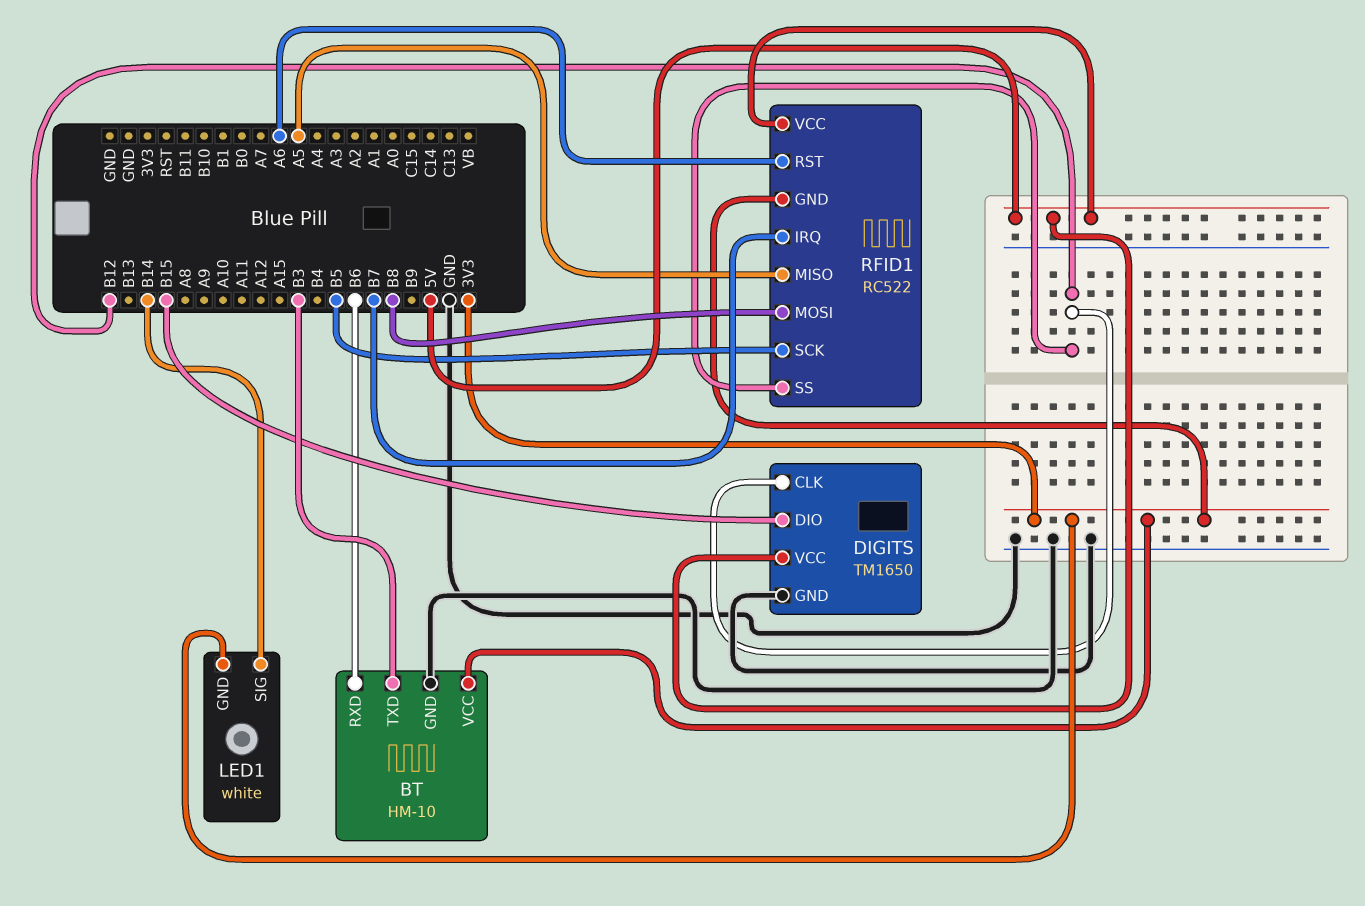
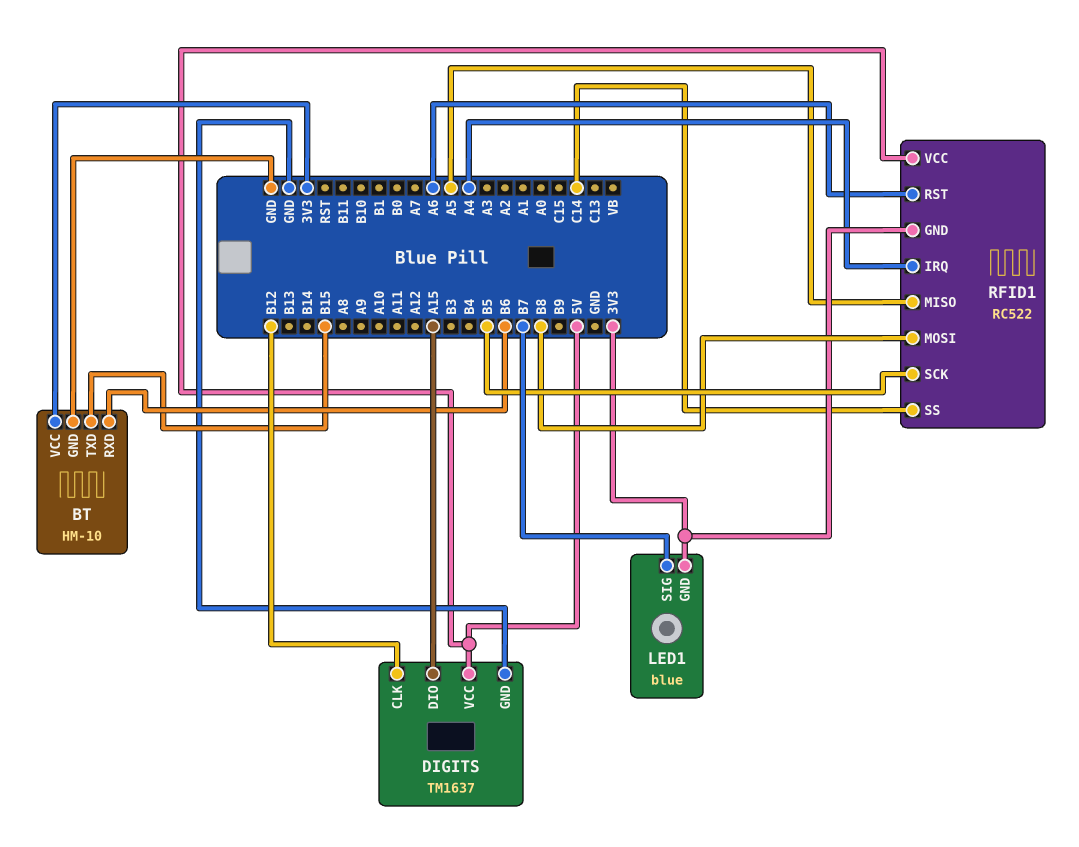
BT pin TXD: B3 -> B15
DIGITS: TM1650 -> TM1637
DIGITS pin DIO: B15 -> A15
LED1: white -> blue
LED1 pin SIG: B14 -> B7
RFID1 pin IRQ: B7 -> A4
RFID1 pin SS: B12 -> C14

